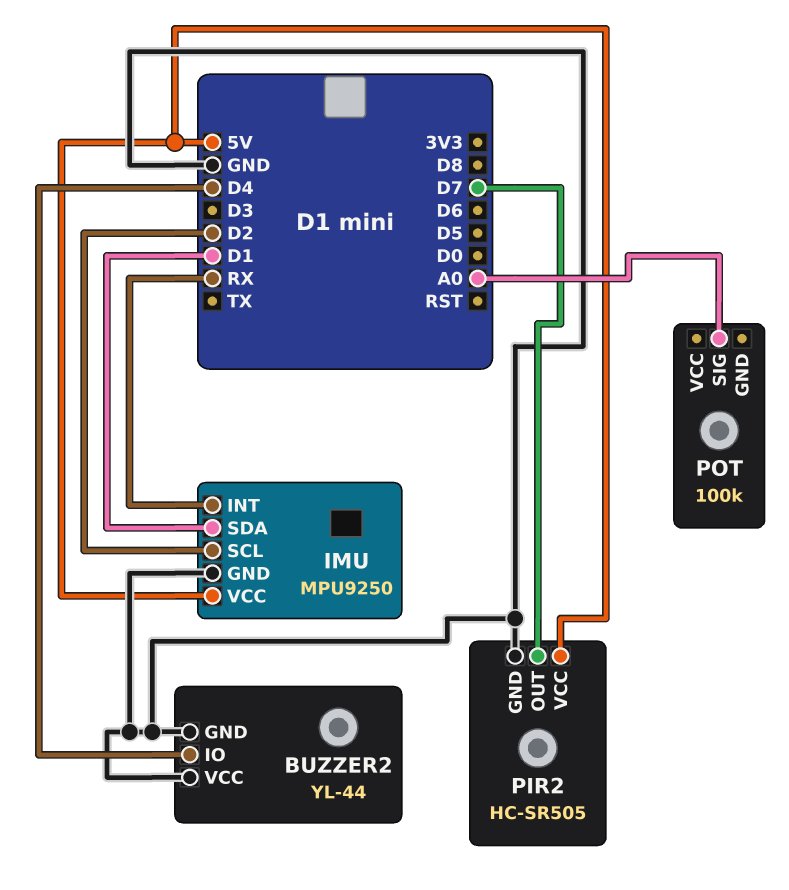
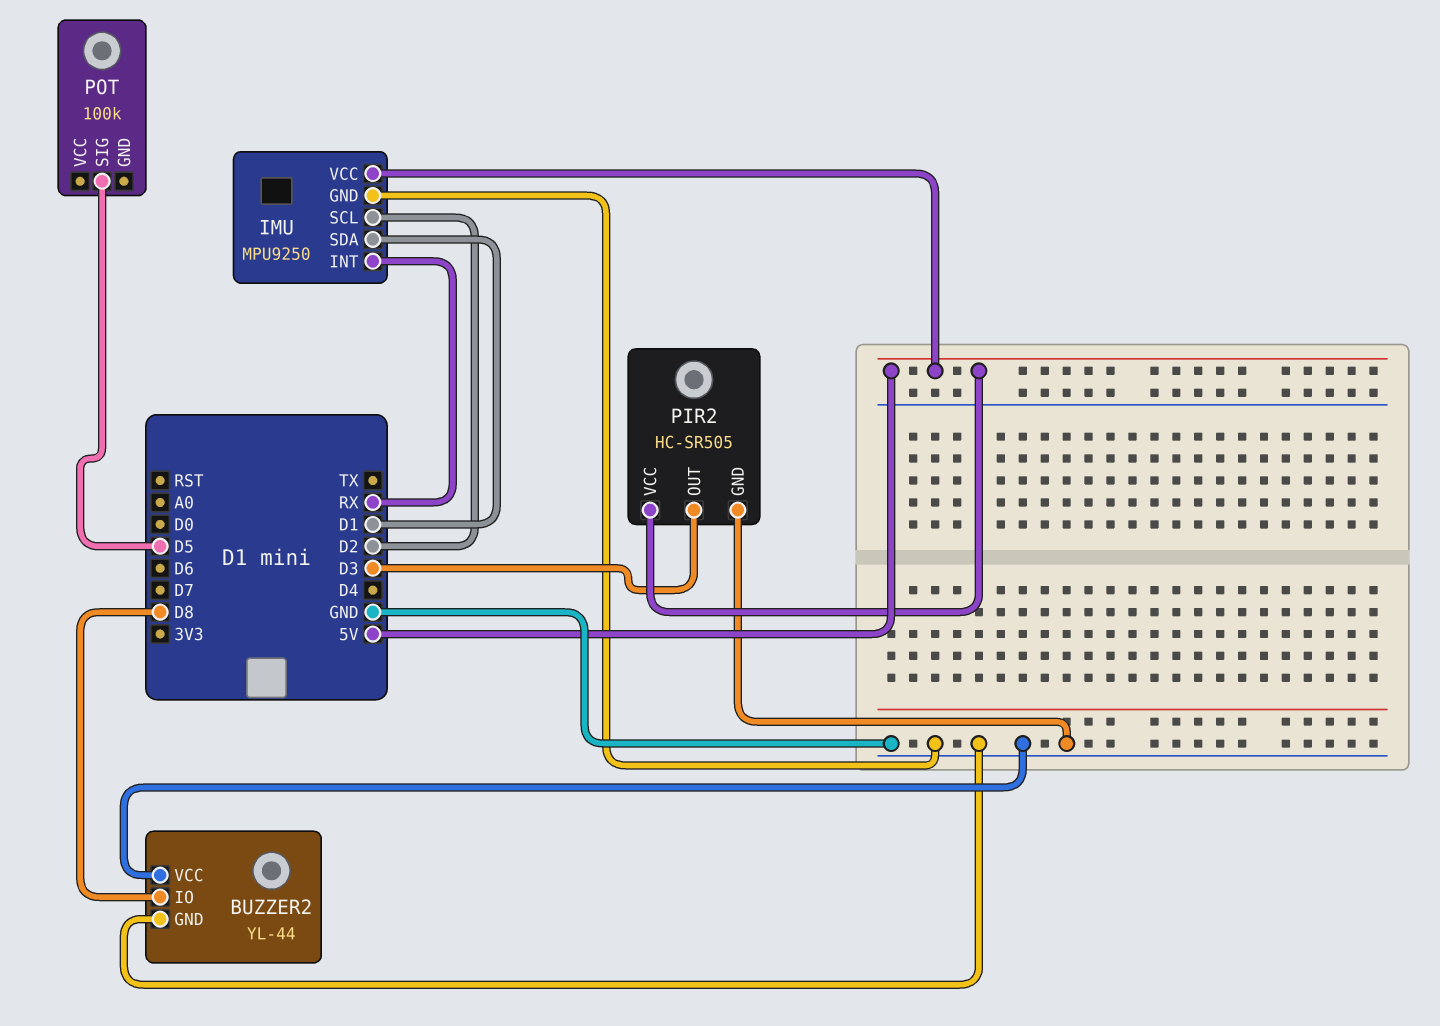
BUZZER2 pin IO: D4 -> D8
PIR2 pin OUT: D7 -> D3
POT pin SIG: A0 -> D5

